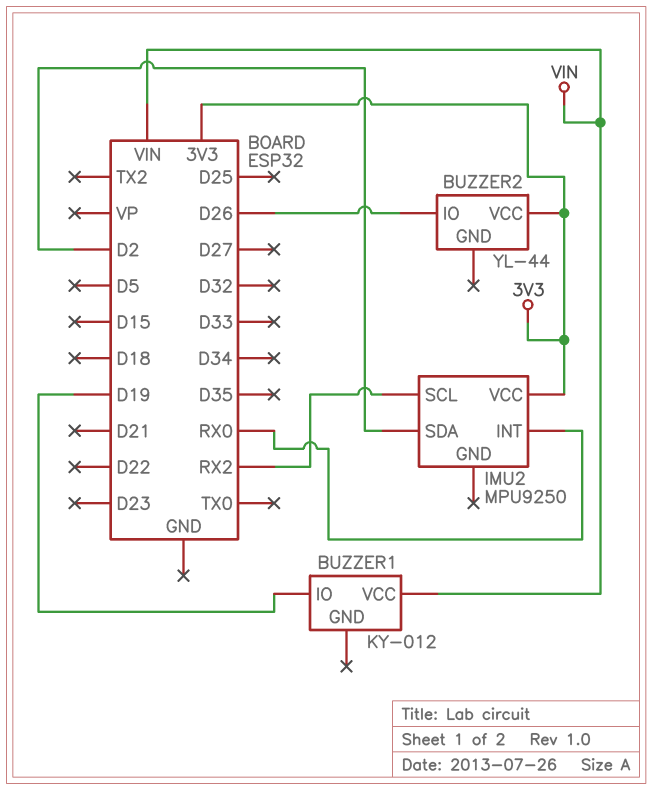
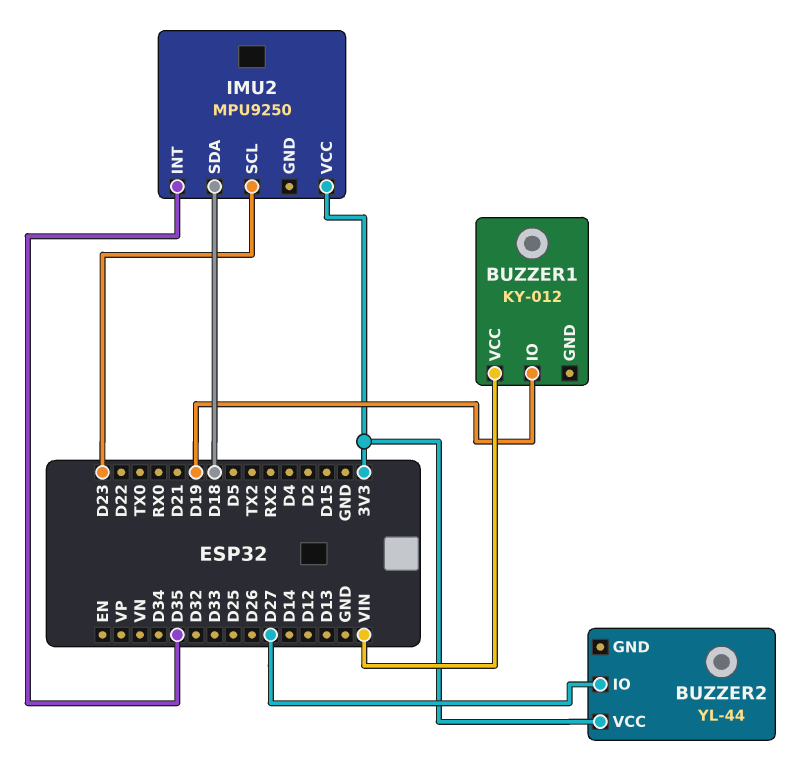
BUZZER2 pin IO: D26 -> D27
IMU2 pin INT: RX0 -> D35
IMU2 pin SCL: RX2 -> D23
IMU2 pin SDA: D2 -> D18

